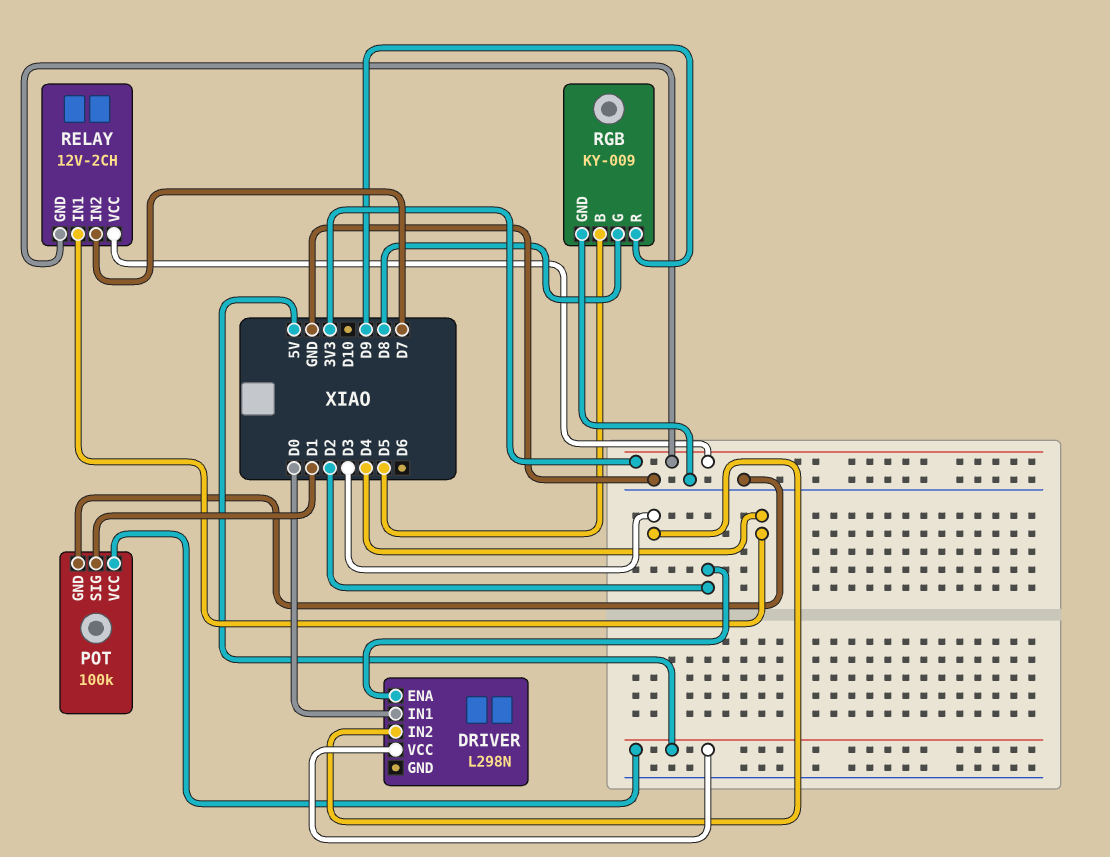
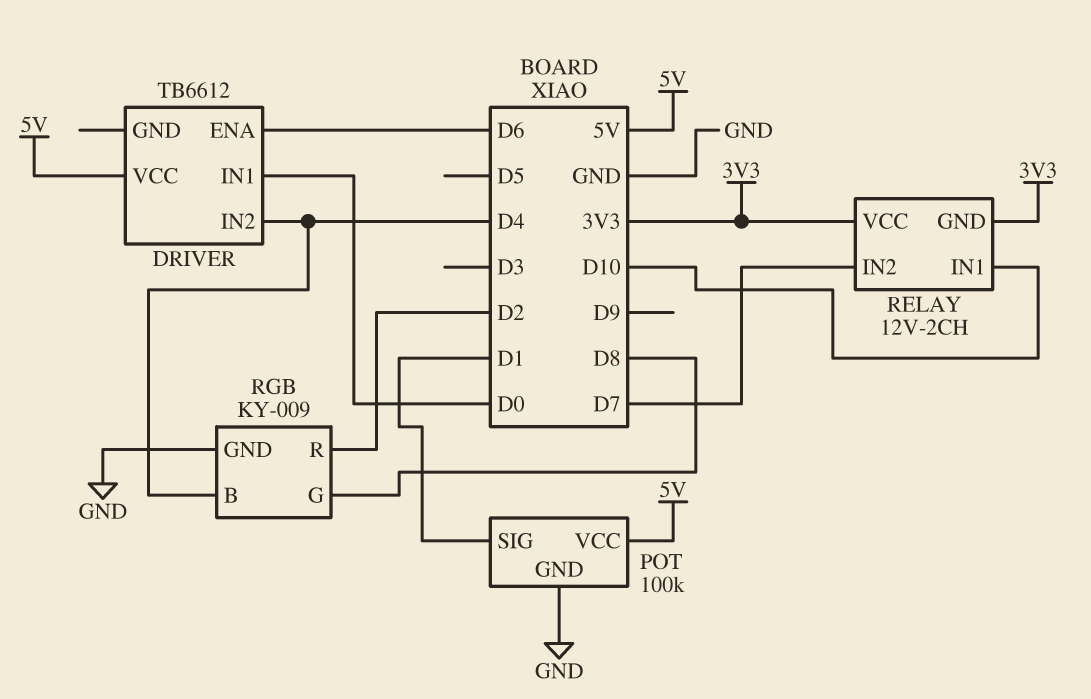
DRIVER: L298N -> TB6612
DRIVER pin ENA: D2 -> D6
DRIVER pin IN2: D3 -> D4
RELAY pin IN1: D4 -> D10
RGB pin B: D5 -> D4
RGB pin R: D9 -> D2

